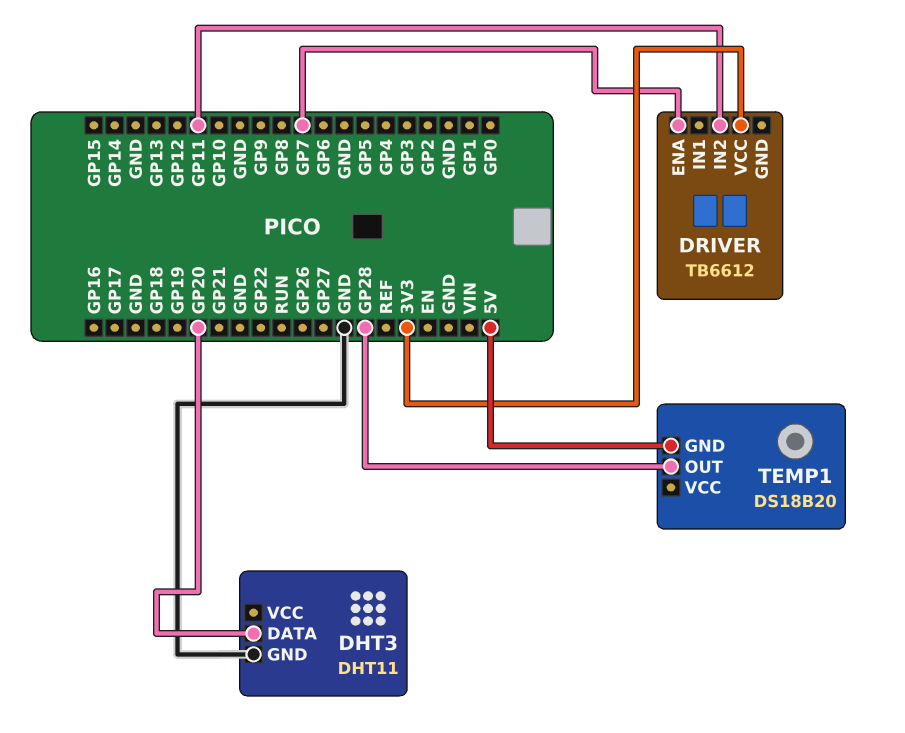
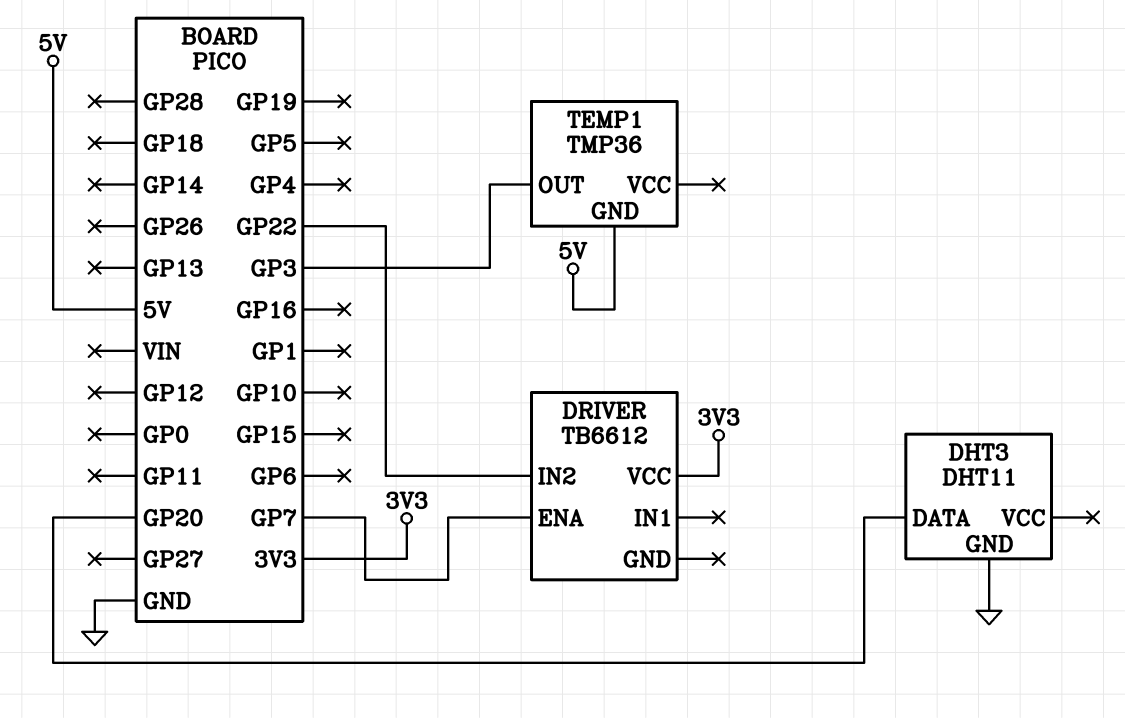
DRIVER pin IN2: GP11 -> GP22
TEMP1: DS18B20 -> TMP36
TEMP1 pin OUT: GP28 -> GP3

